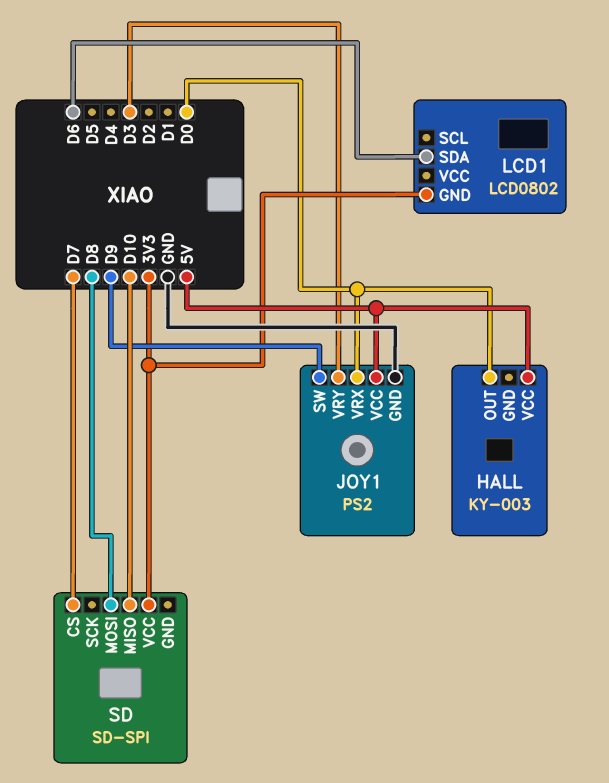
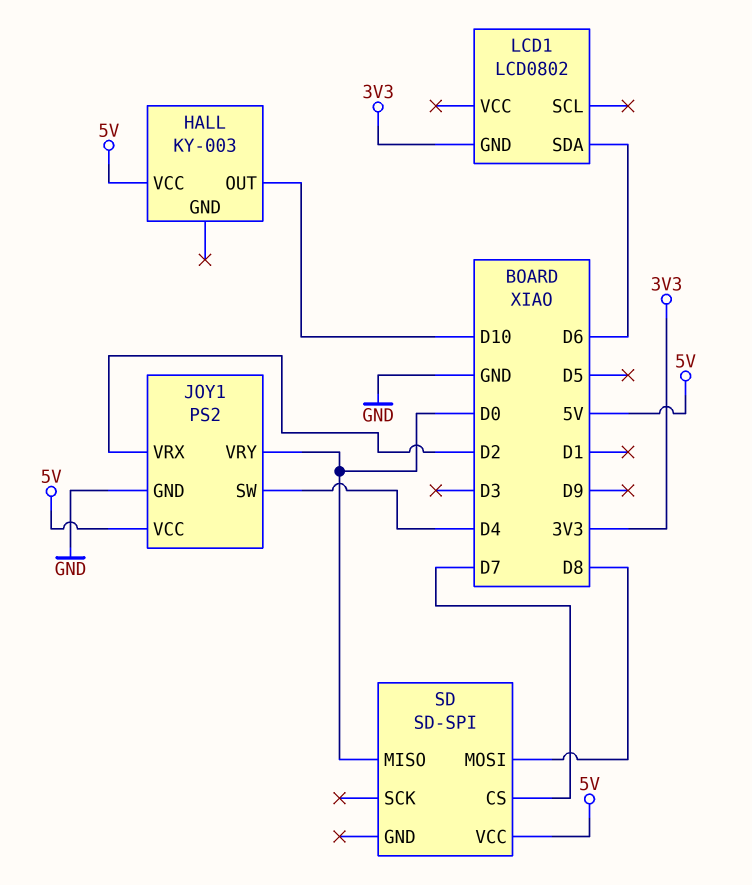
HALL pin OUT: D0 -> D10
JOY1 pin SW: D9 -> D4
JOY1 pin VRX: D0 -> D2
JOY1 pin VRY: D3 -> D0
SD pin MISO: D10 -> D0
SD pin VCC: 3V3 -> 5V

